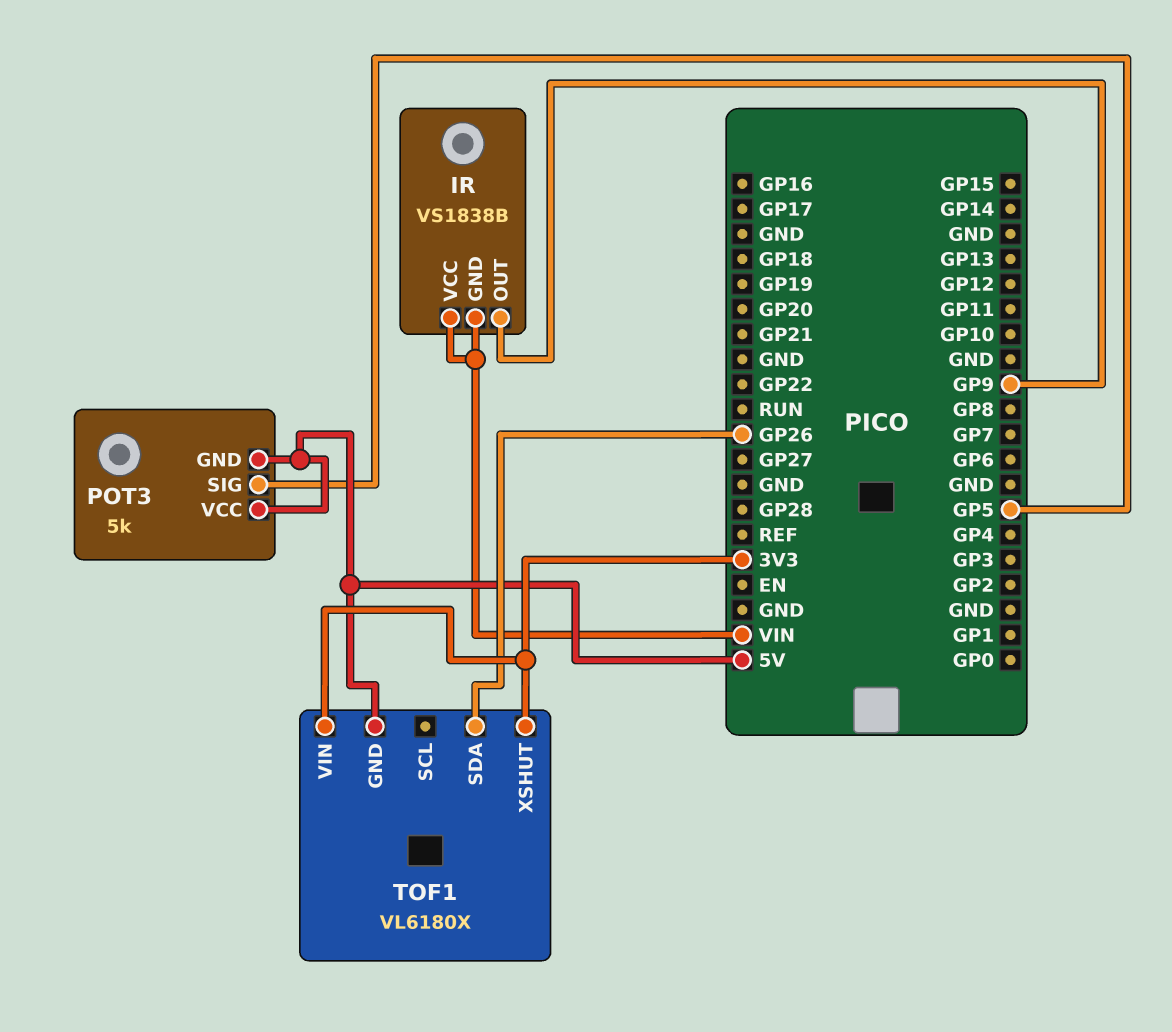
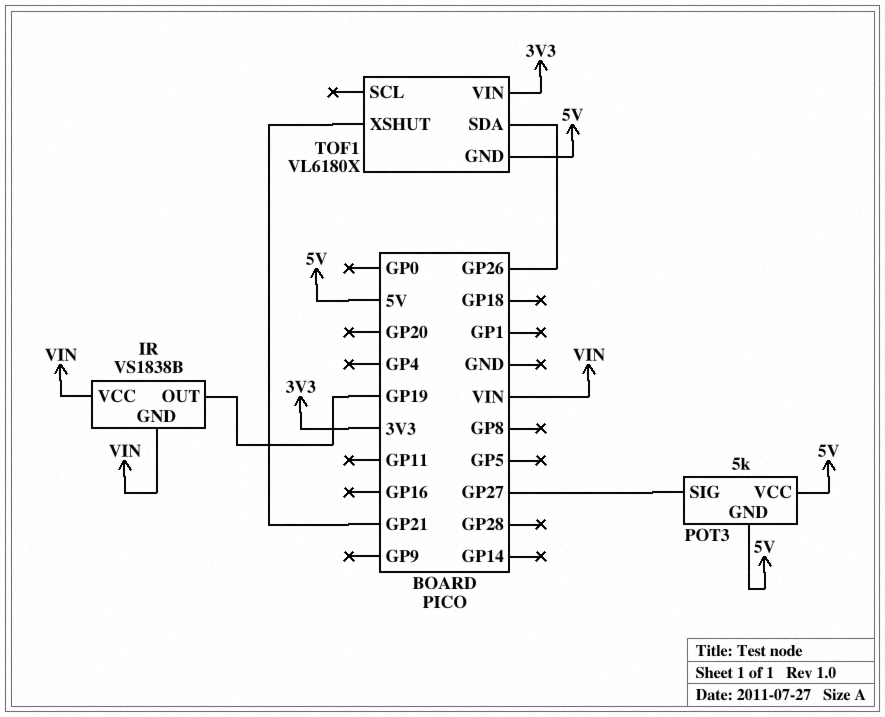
IR pin OUT: GP9 -> GP19
POT3 pin SIG: GP5 -> GP27
TOF1 pin XSHUT: 3V3 -> GP21

